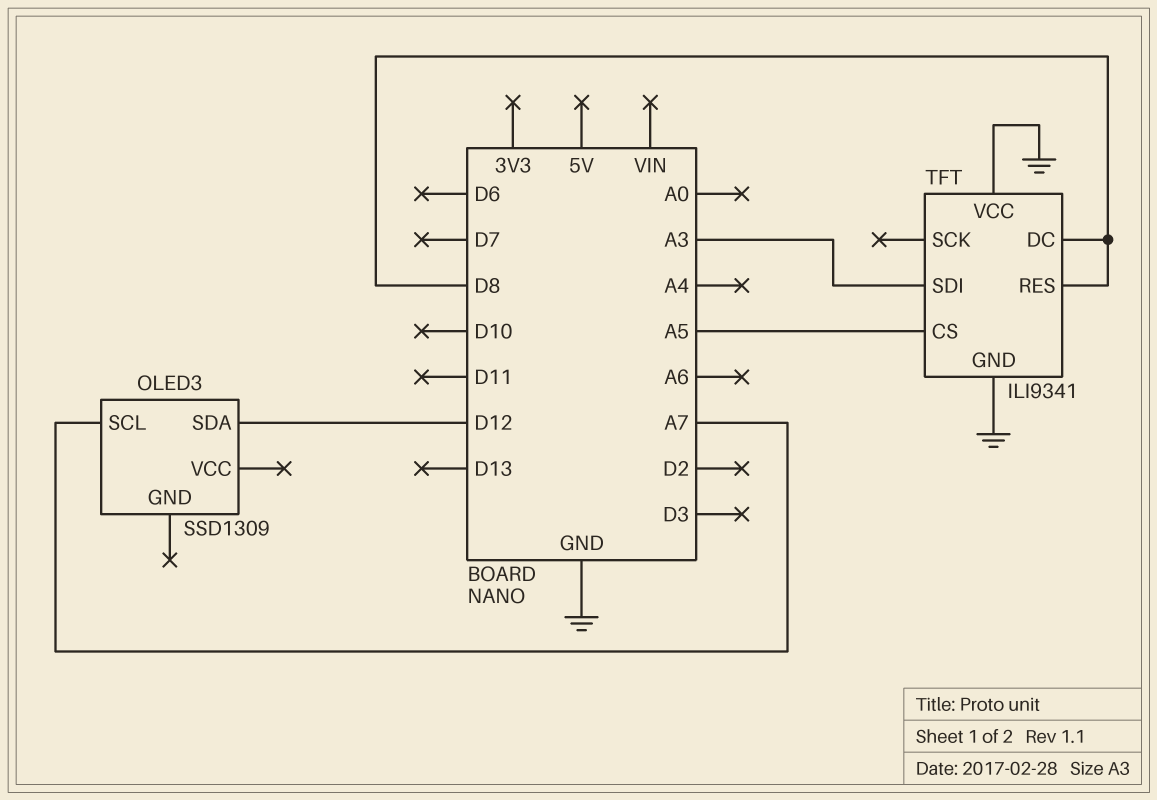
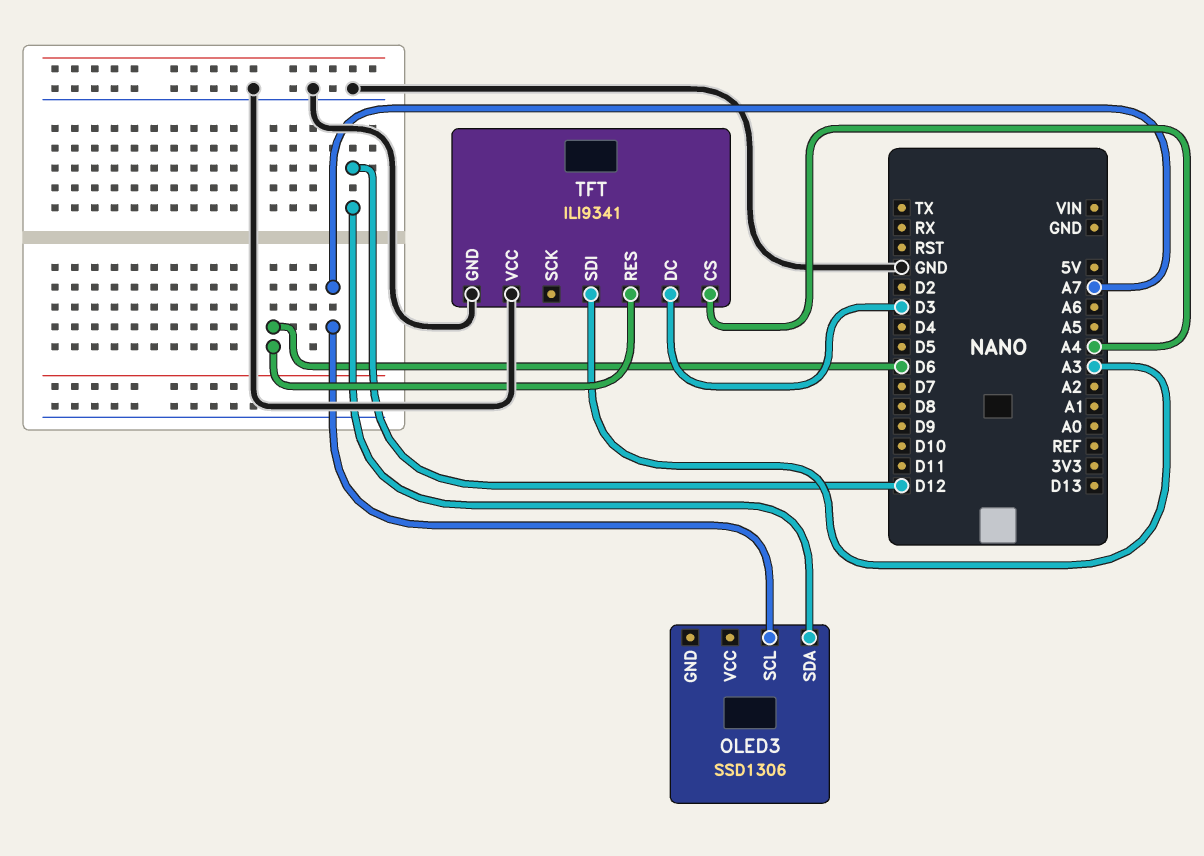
OLED3: SSD1309 -> SSD1306
TFT pin CS: A5 -> A4
TFT pin DC: D8 -> D3
TFT pin RES: D8 -> D6

